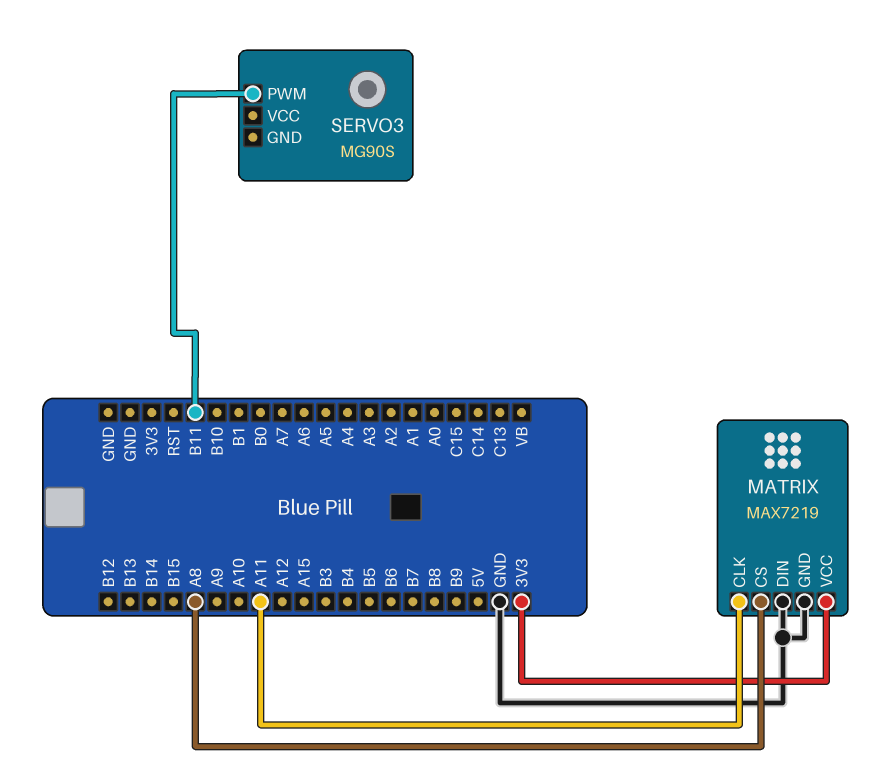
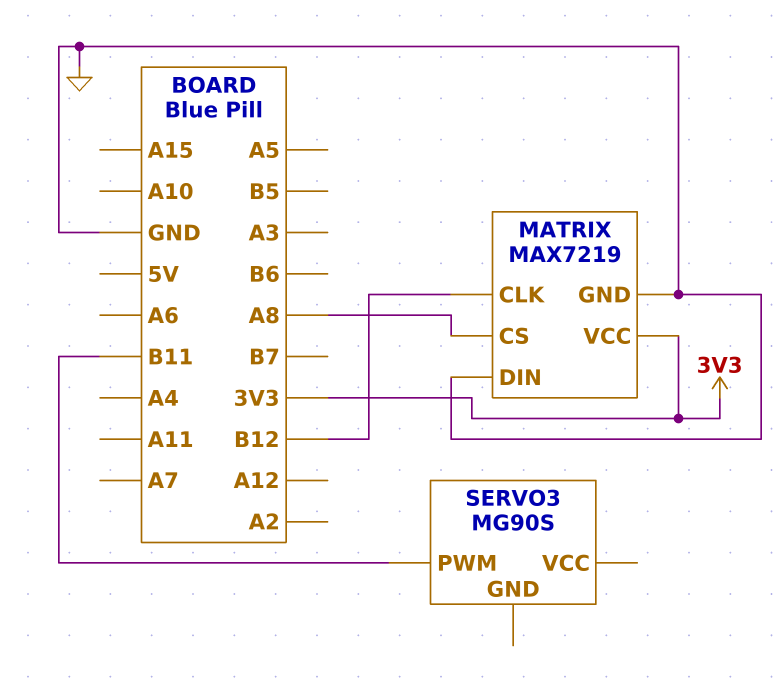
MATRIX pin CLK: A11 -> B12

